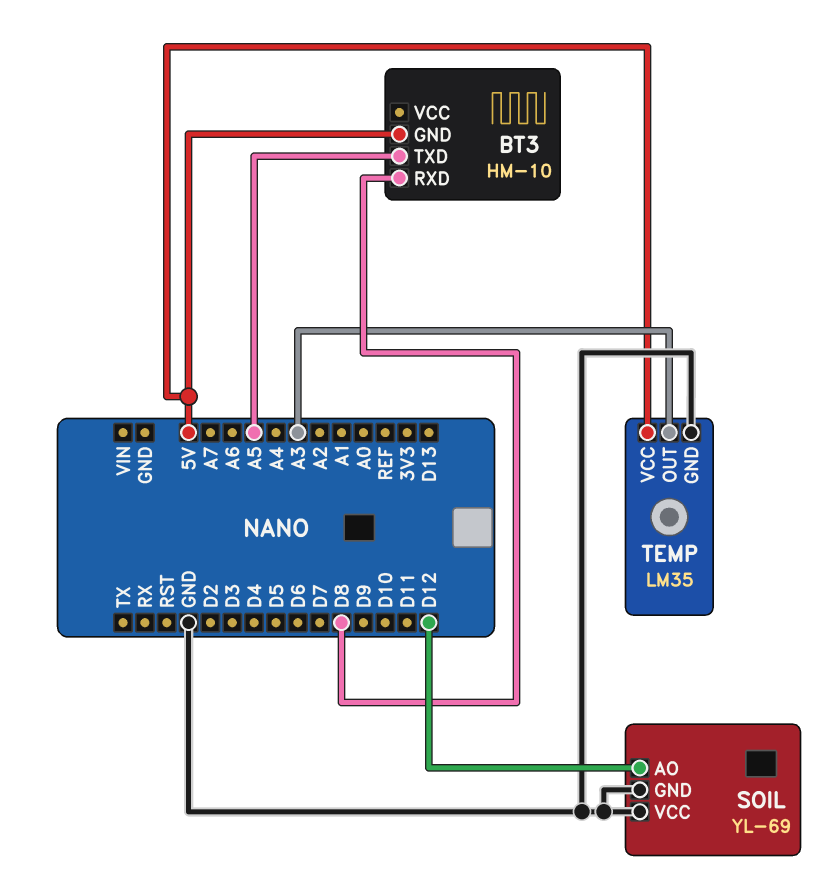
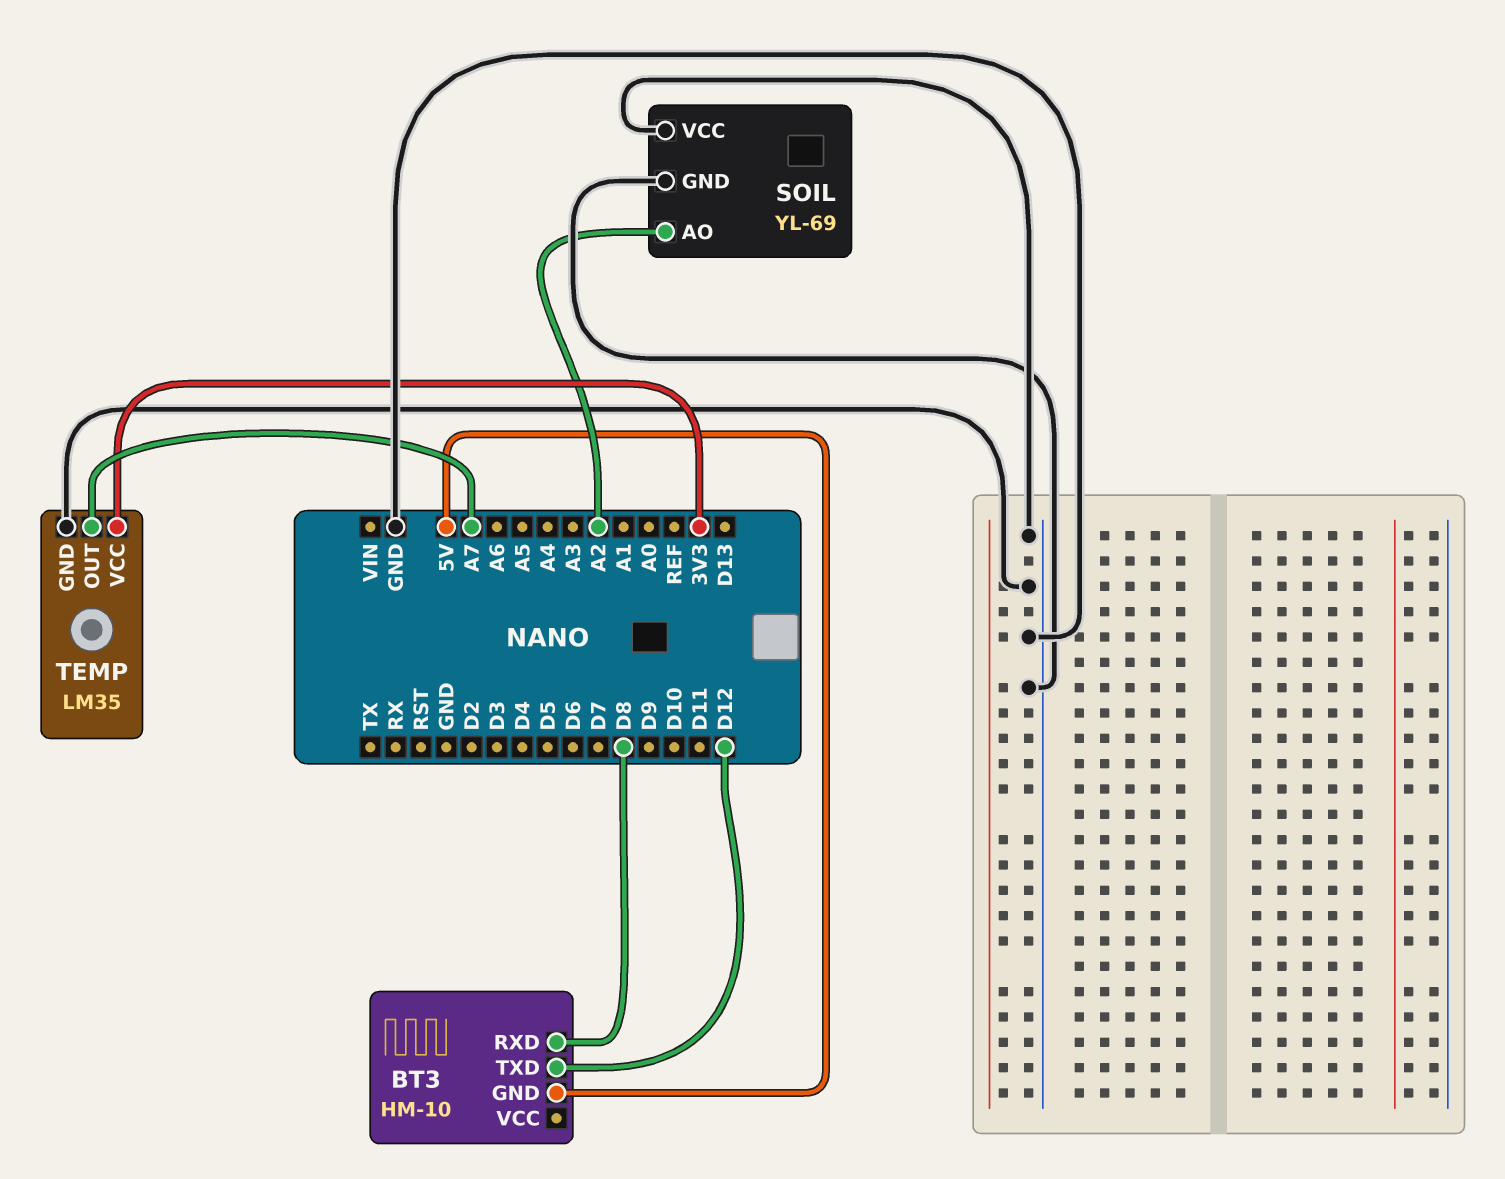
BT3 pin TXD: A5 -> D12
SOIL pin AO: D12 -> A2
TEMP pin OUT: A3 -> A7
TEMP pin VCC: 5V -> 3V3

